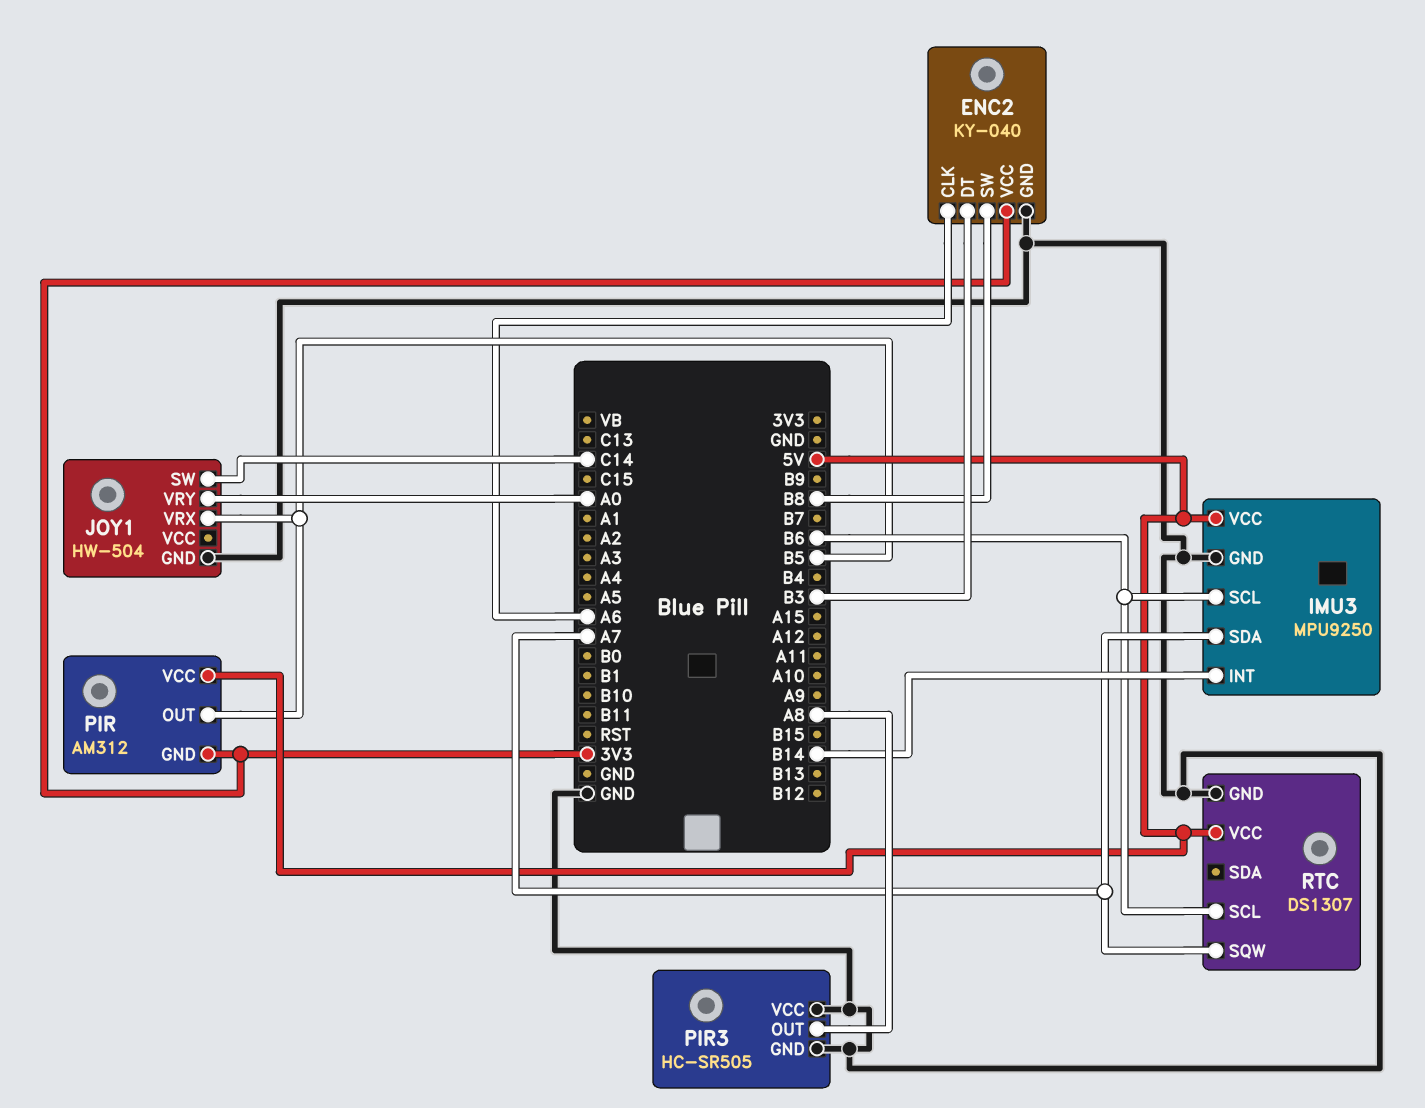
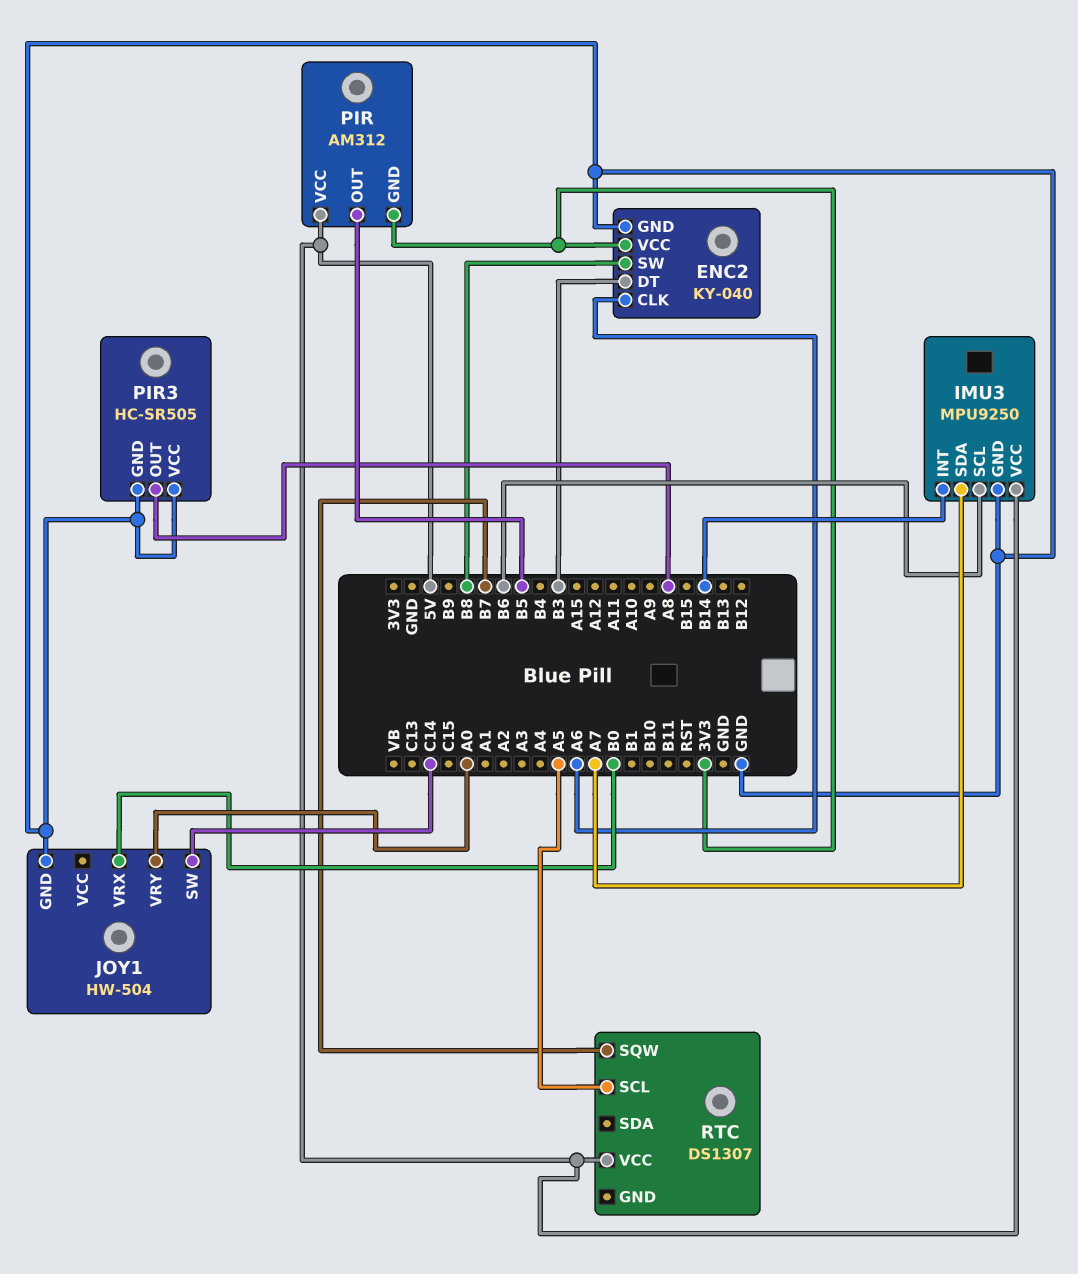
JOY1 pin VRX: B5 -> B0
RTC pin GND: GND -> none
RTC pin SCL: B6 -> A5
RTC pin SQW: A7 -> B7

